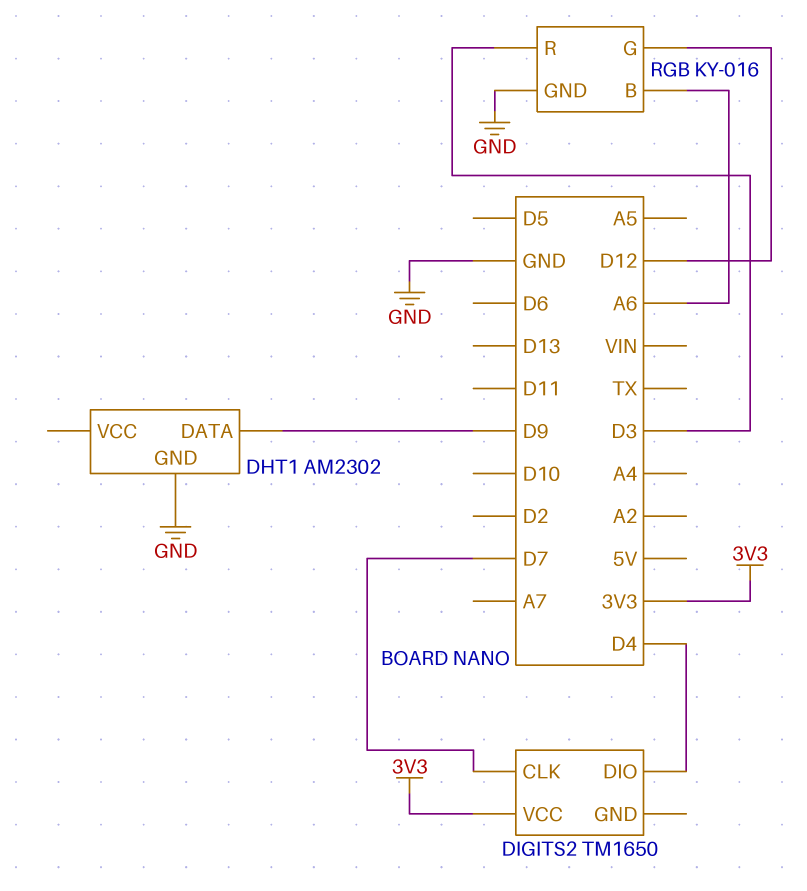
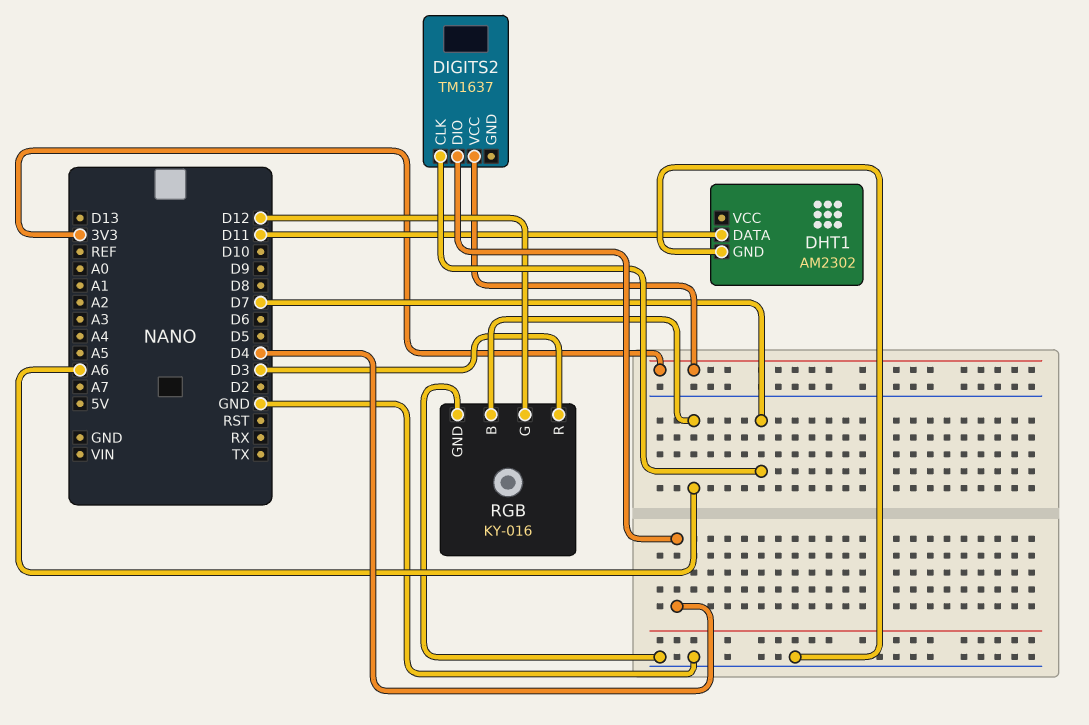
DHT1 pin DATA: D9 -> D11
DIGITS2: TM1650 -> TM1637

